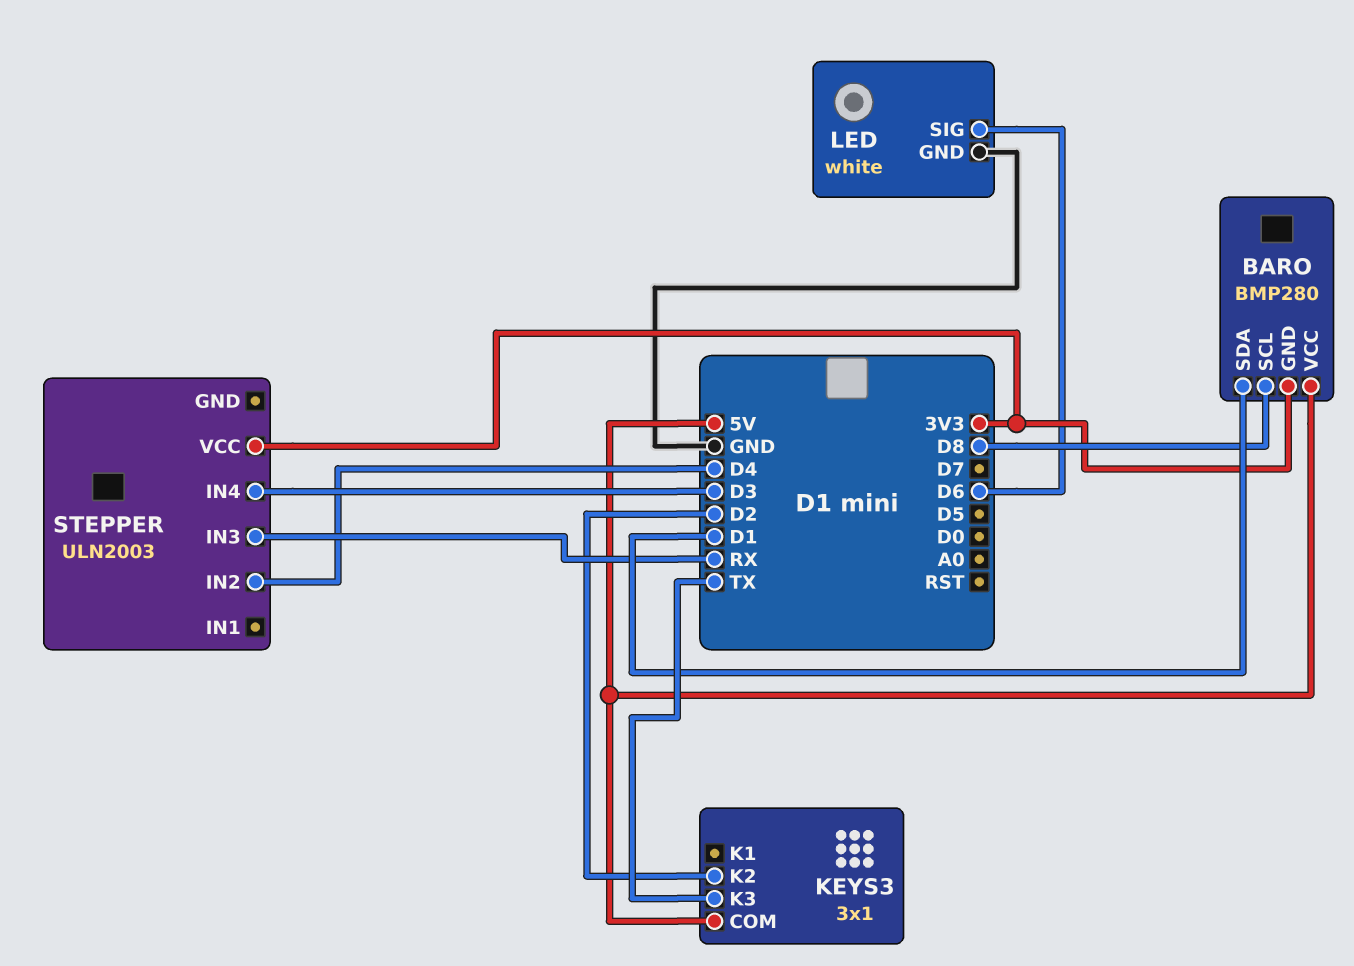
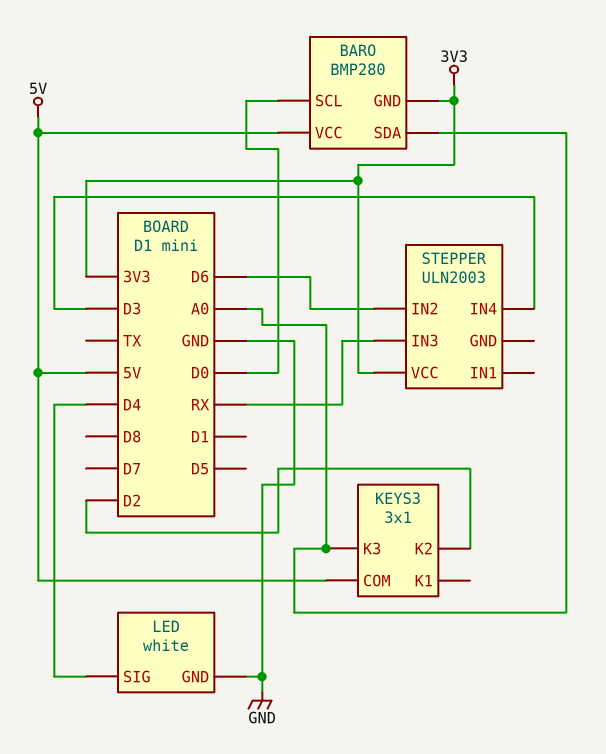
BARO pin SCL: D8 -> D0
BARO pin SDA: D1 -> A0
KEYS3 pin K3: TX -> A0
LED pin SIG: D6 -> D4
STEPPER pin IN2: D4 -> D6

